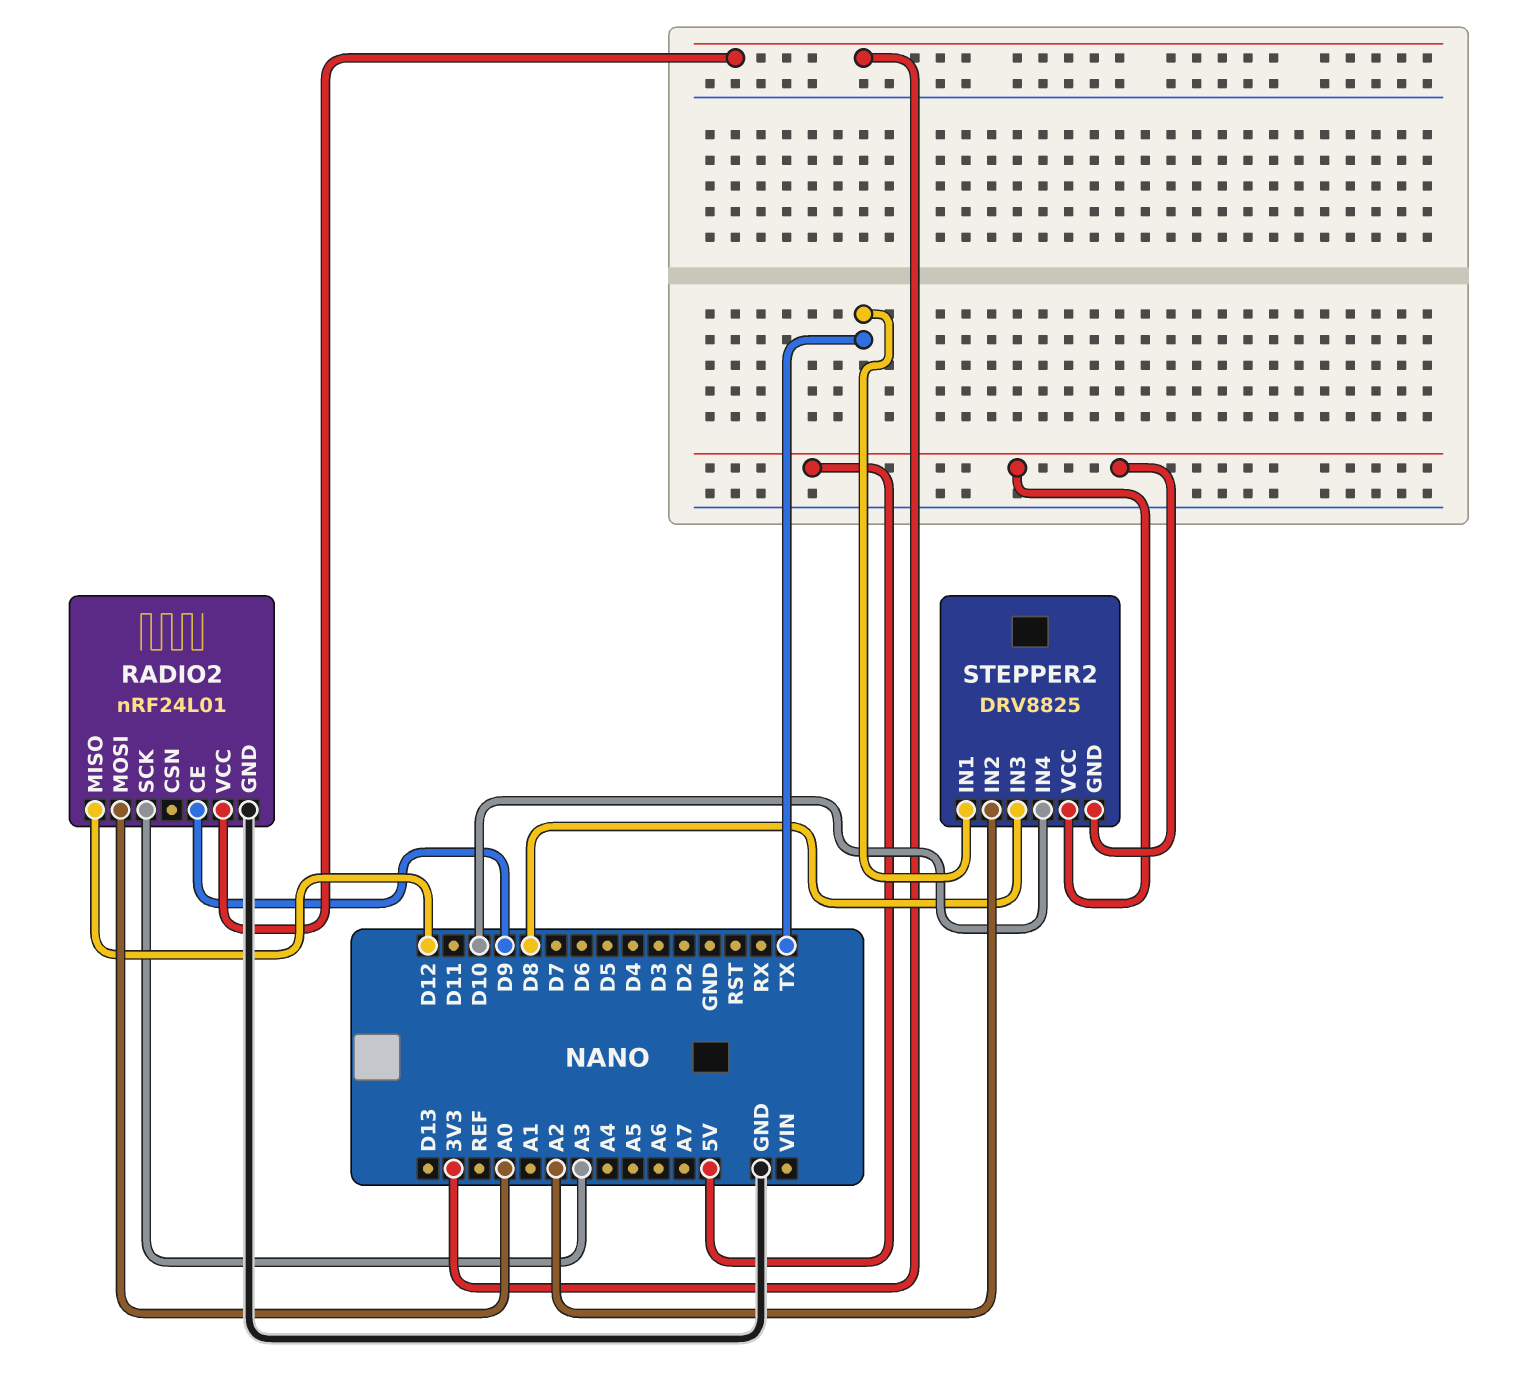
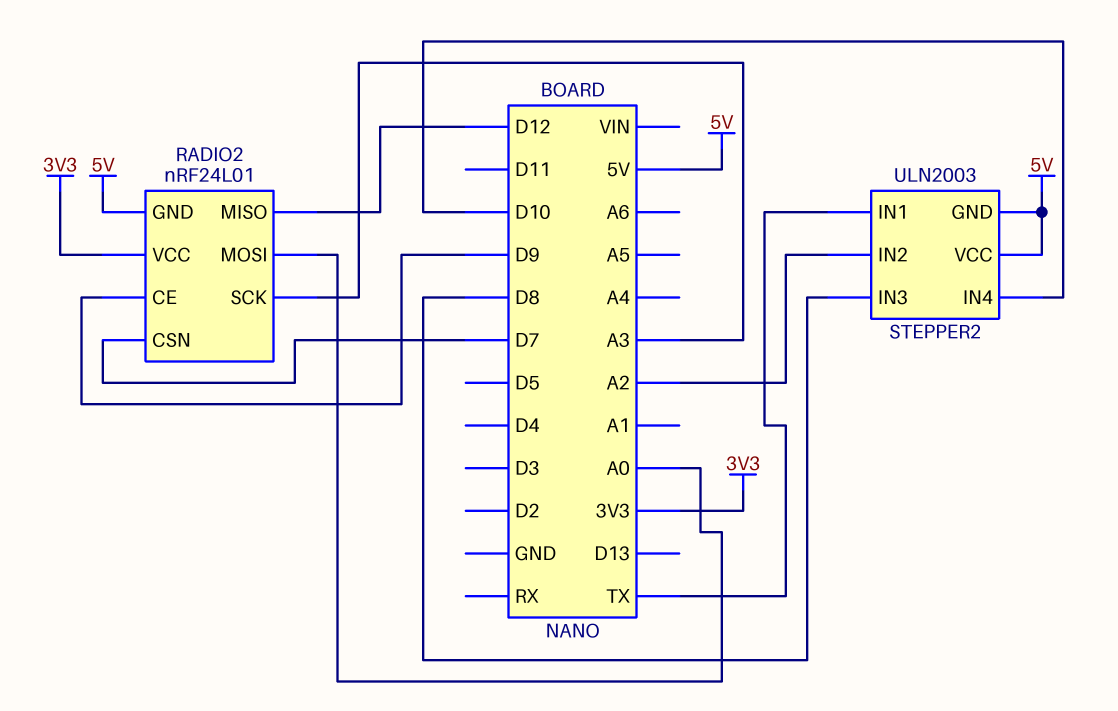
RADIO2 pin CSN: none -> D7
RADIO2 pin GND: GND -> 5V
STEPPER2: DRV8825 -> ULN2003

